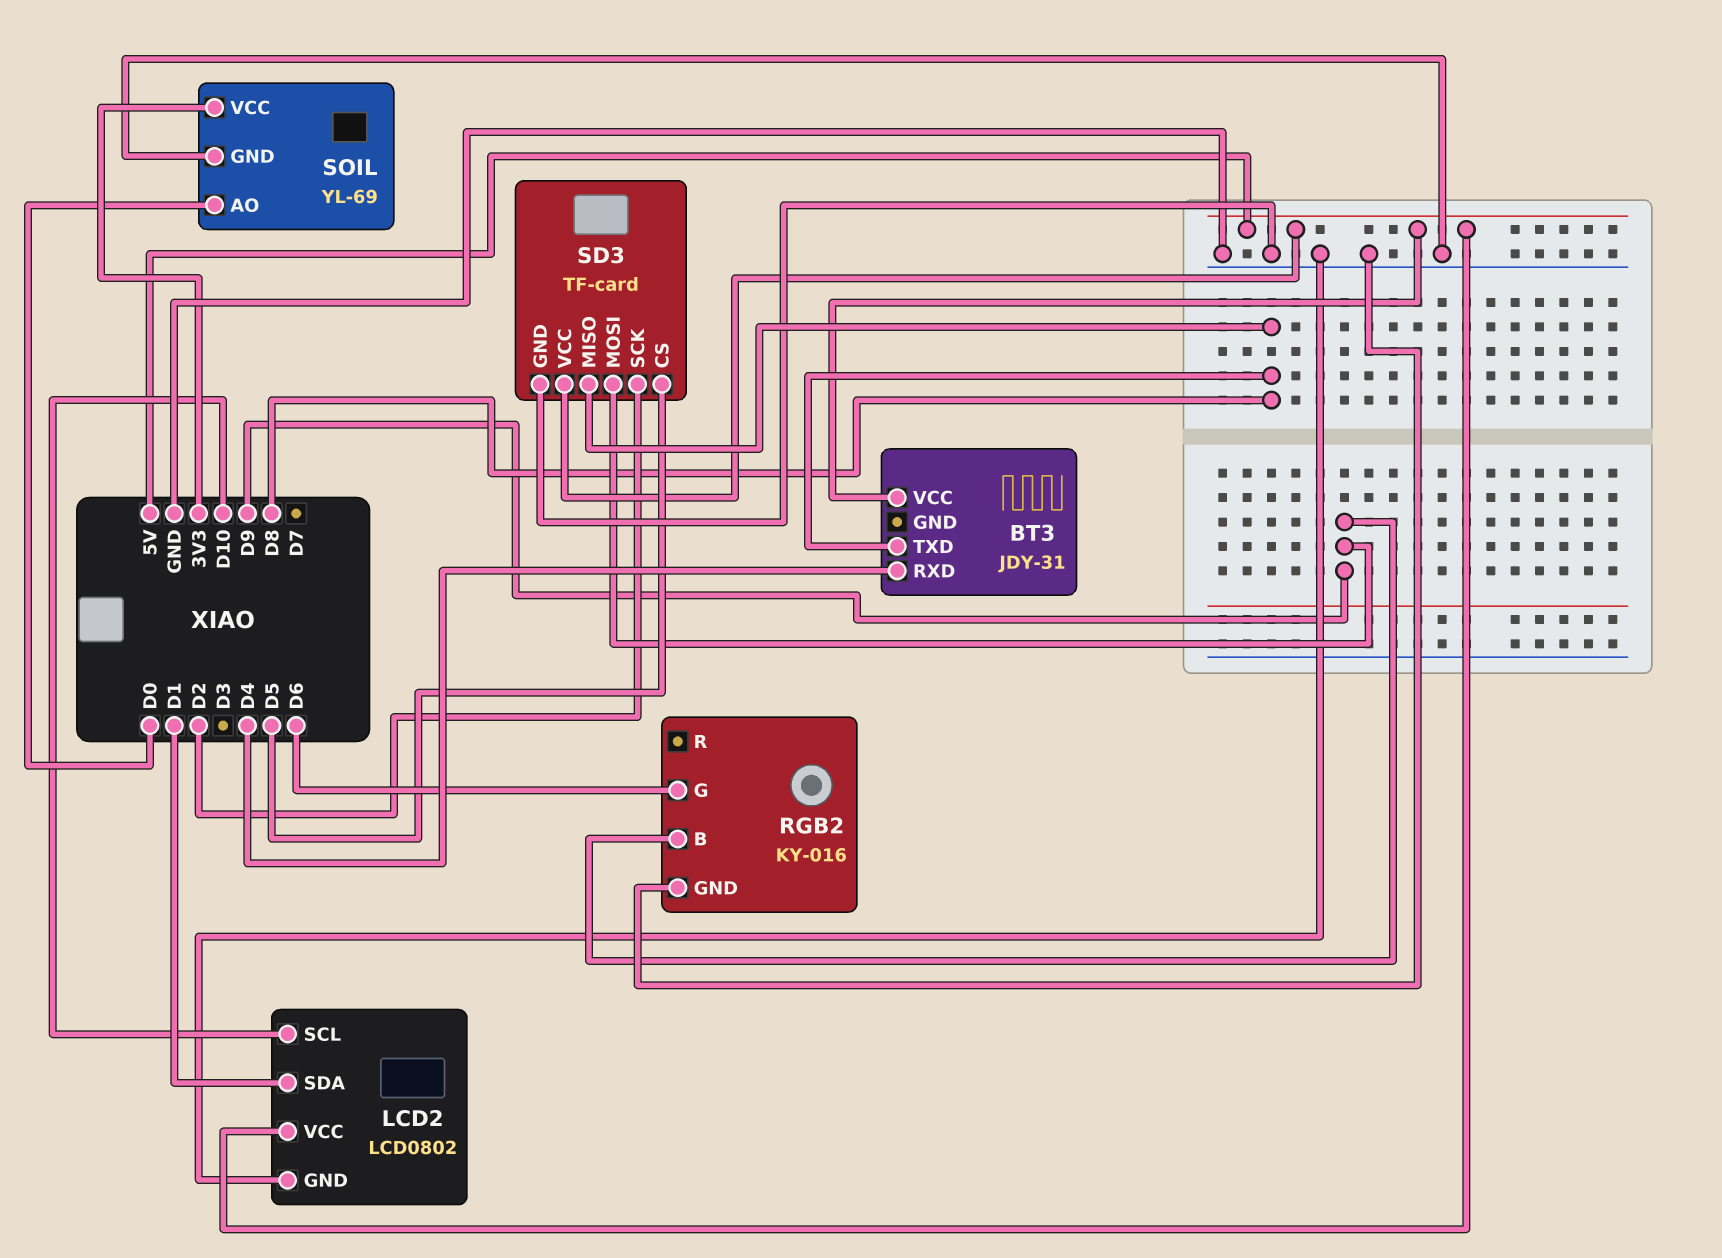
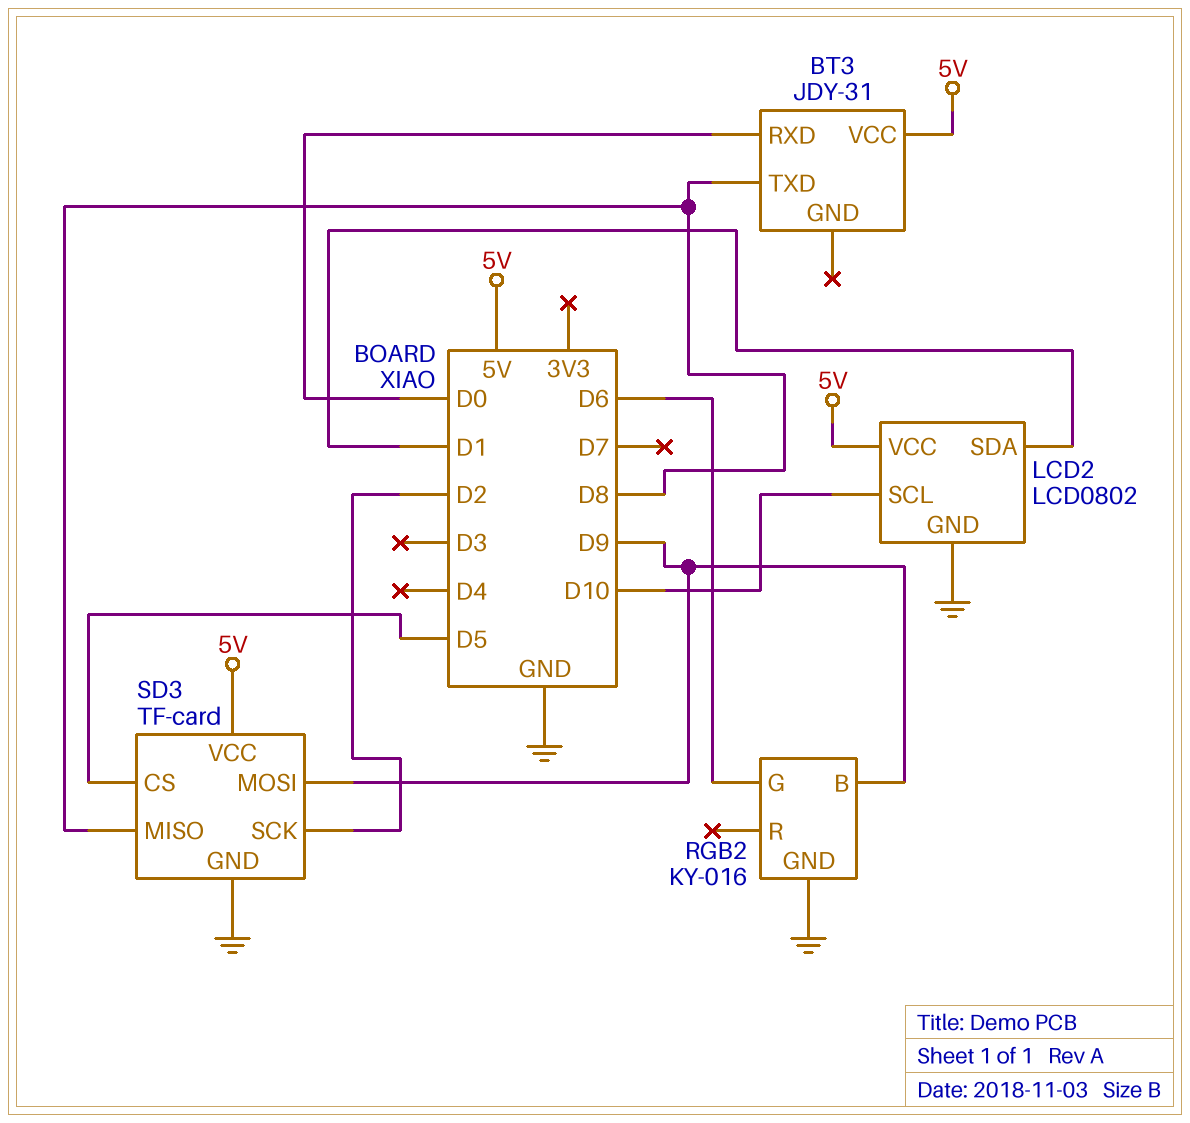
BT3 pin RXD: D4 -> D0
SOIL: YL-69 -> none
SOIL pin AO: D0 -> none
SOIL pin GND: GND -> none
SOIL pin VCC: 3V3 -> none

